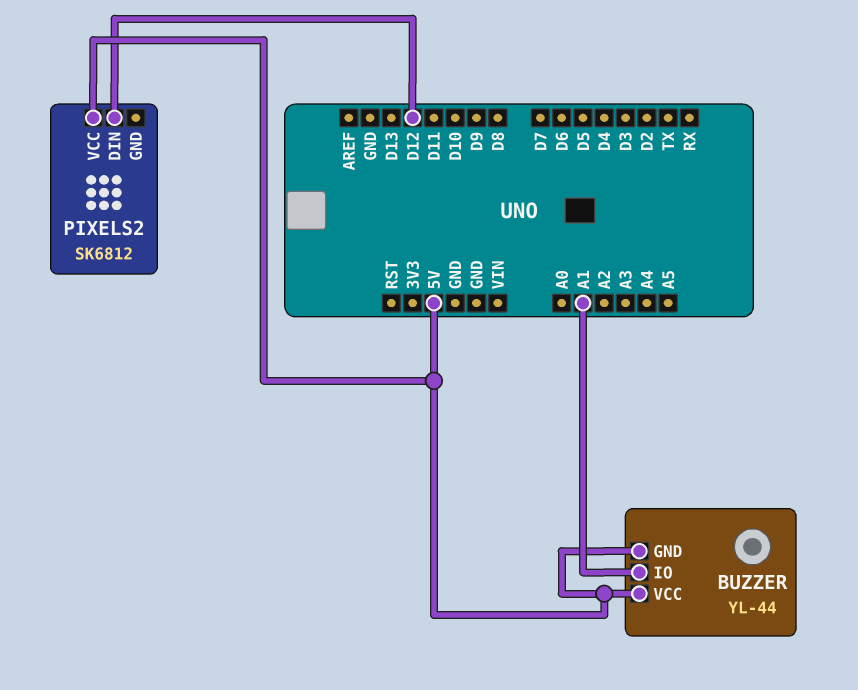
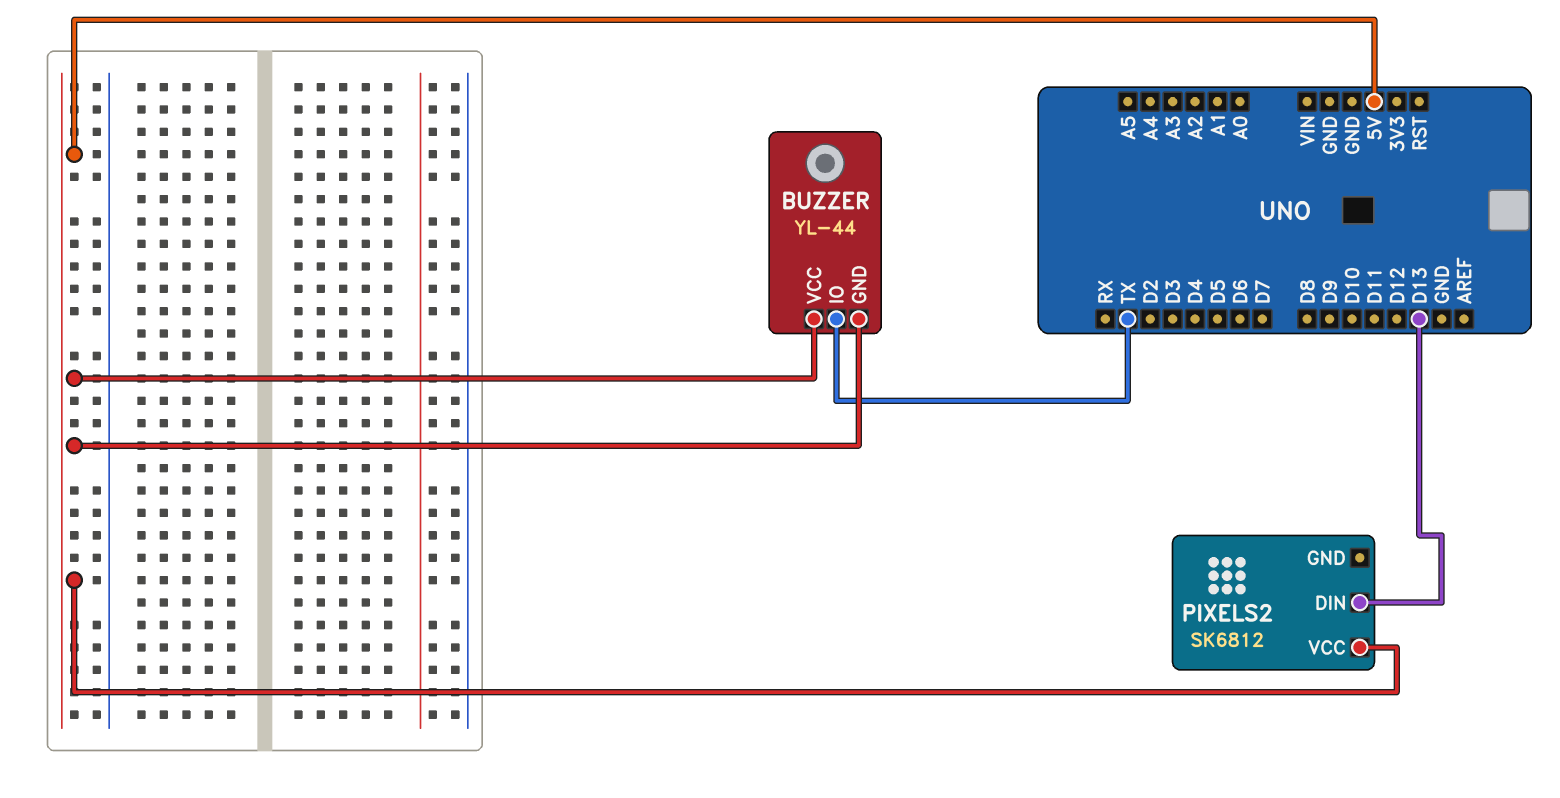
BUZZER pin IO: A1 -> TX
PIXELS2 pin DIN: D12 -> D13

